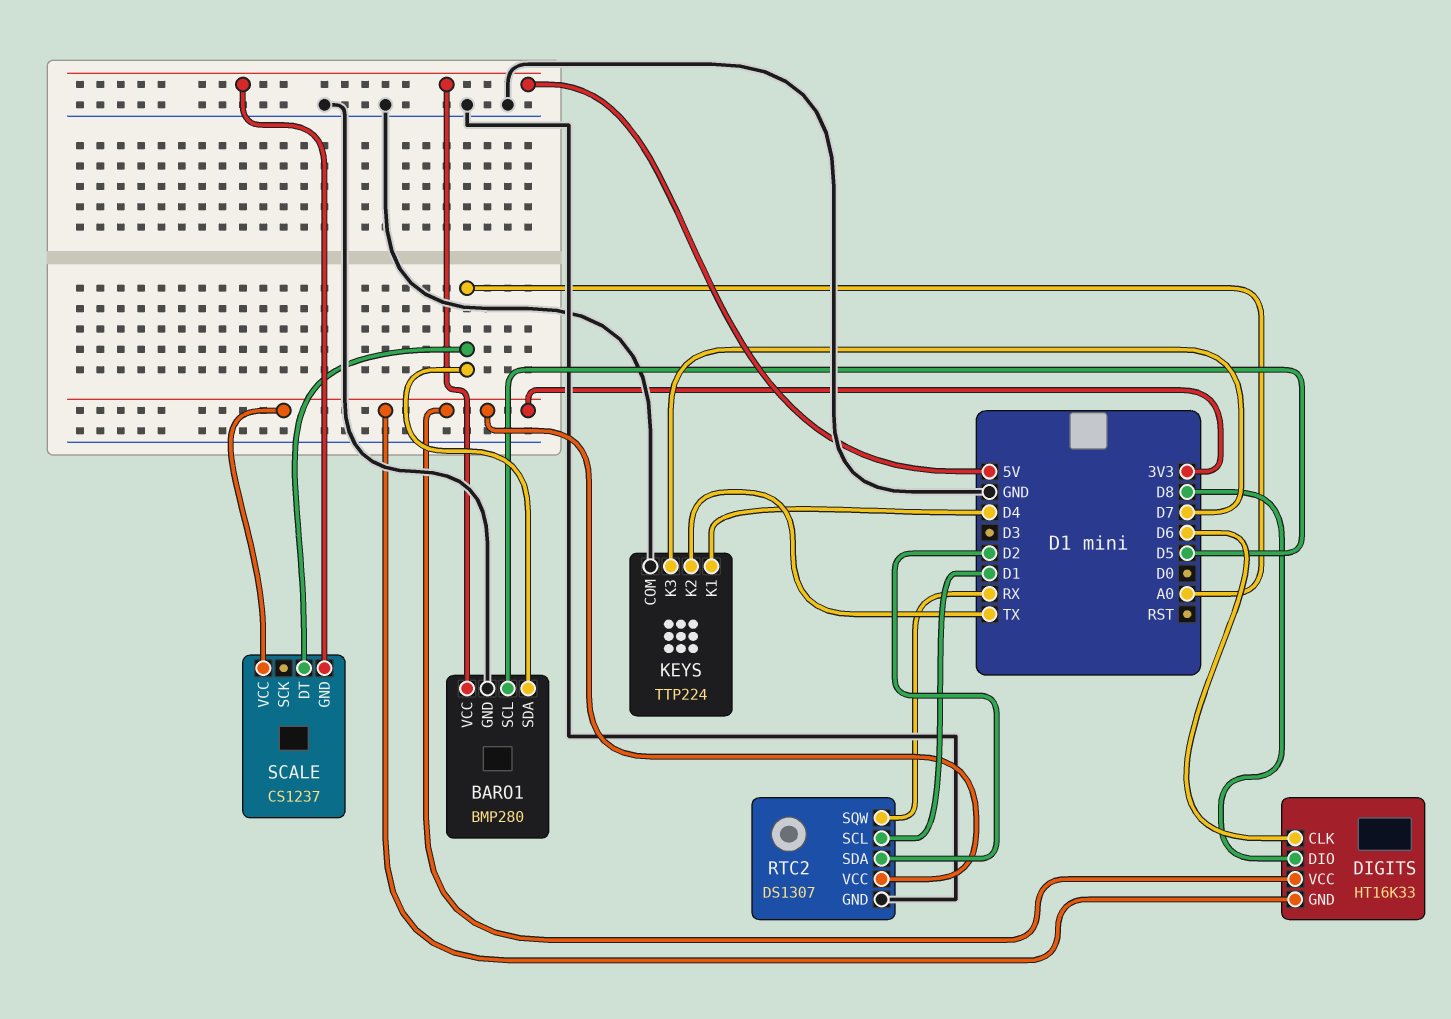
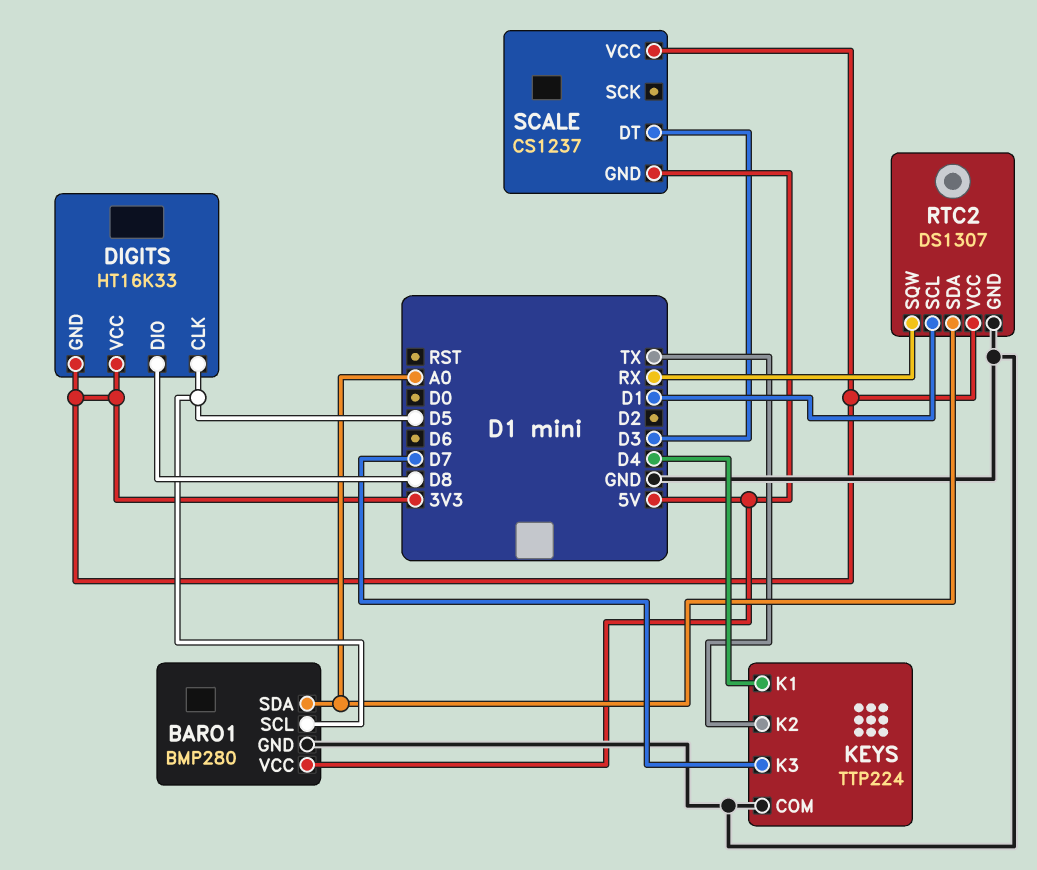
DIGITS pin CLK: D6 -> D5
RTC2 pin SDA: D2 -> A0
SCALE pin DT: A0 -> D3

